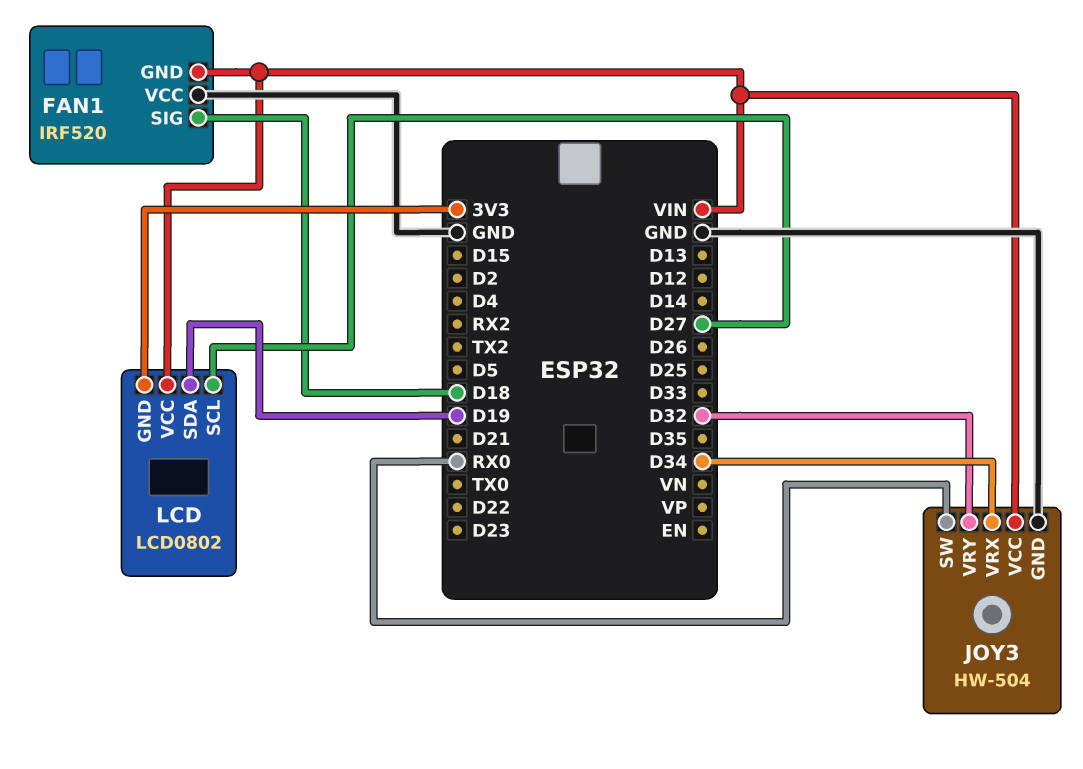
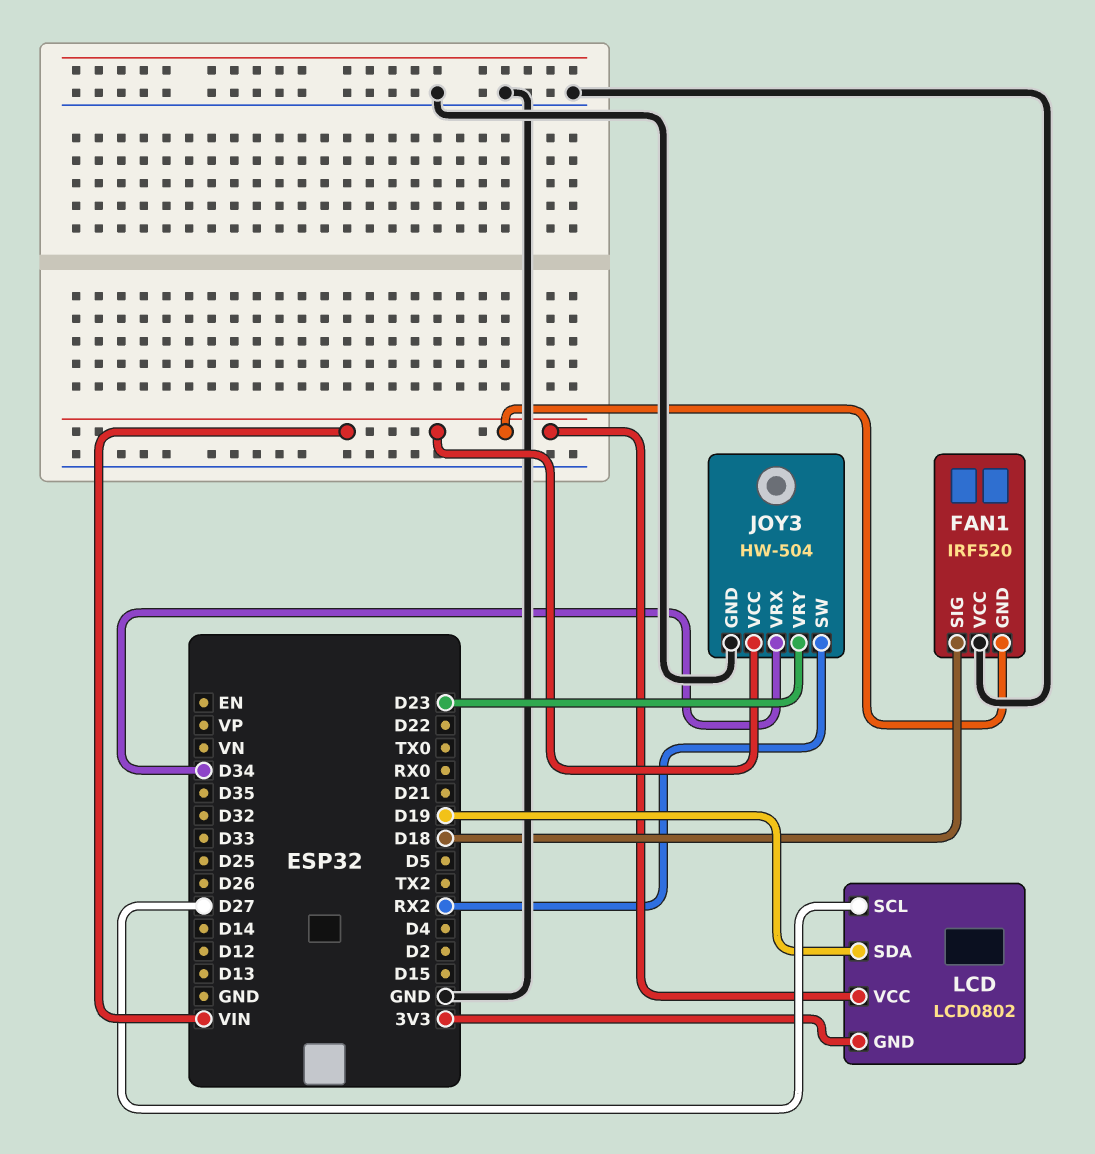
JOY3 pin SW: RX0 -> RX2
JOY3 pin VRY: D32 -> D23

